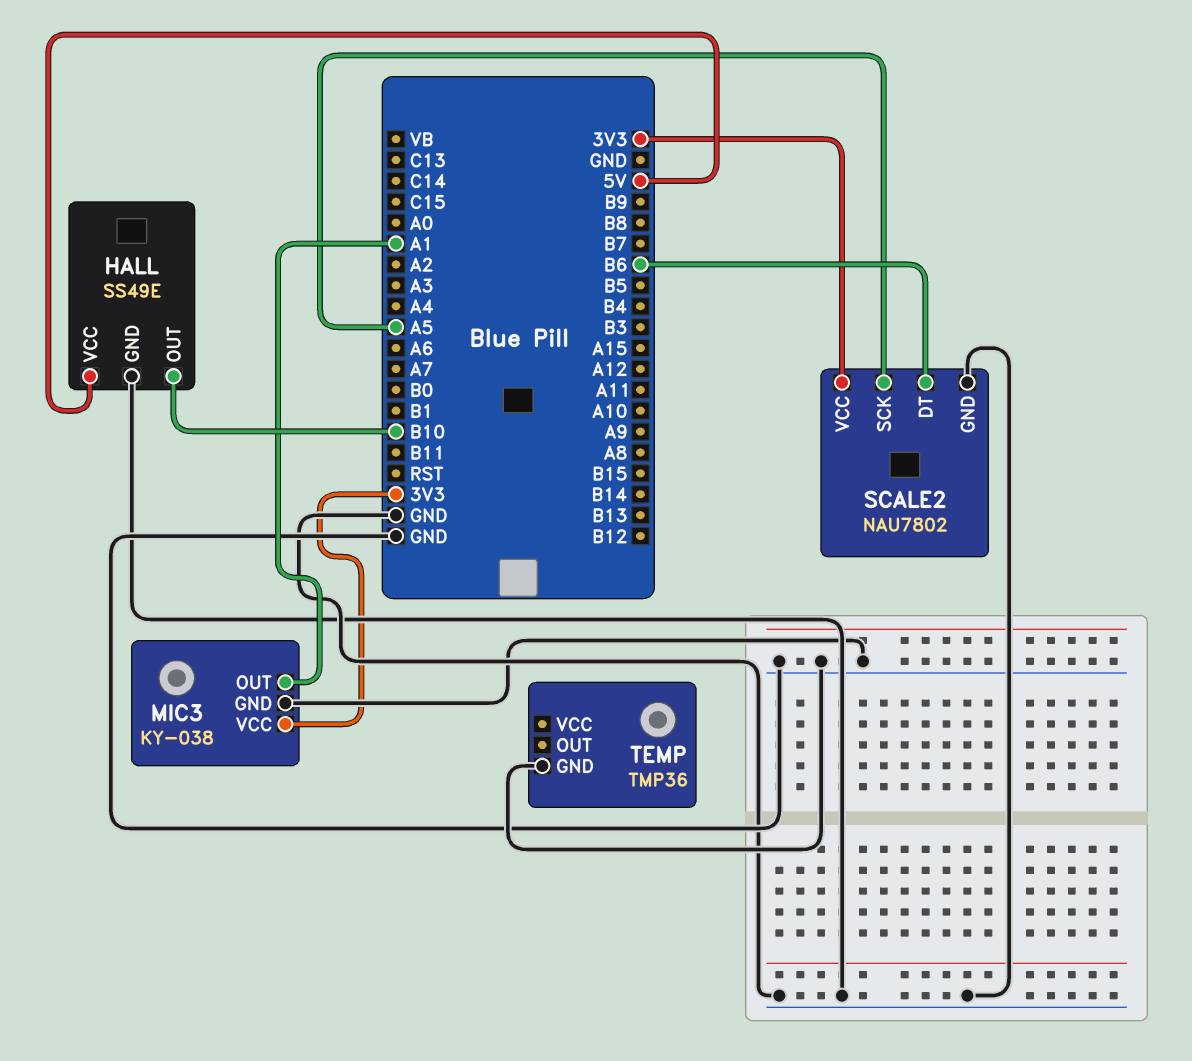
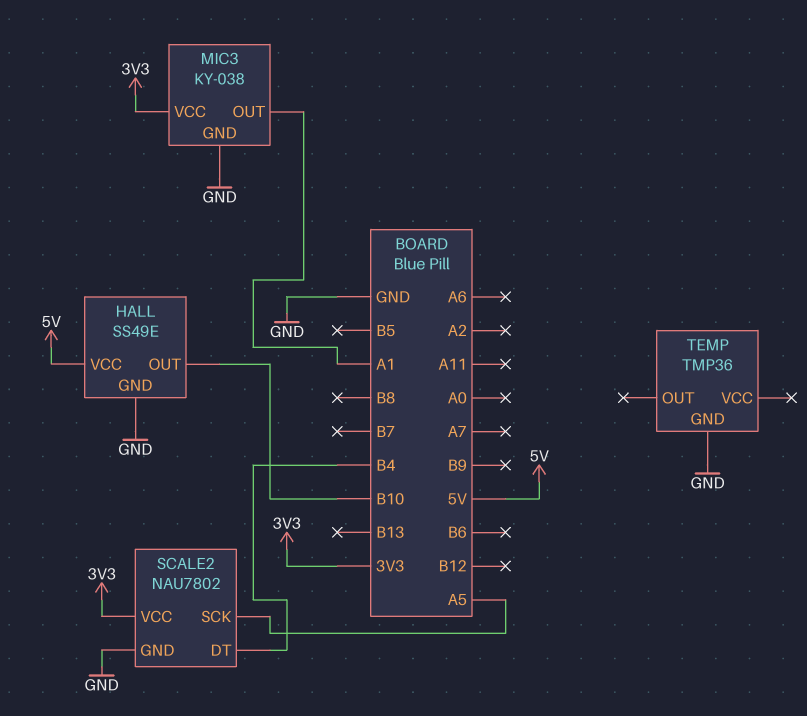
SCALE2 pin DT: B6 -> B4

